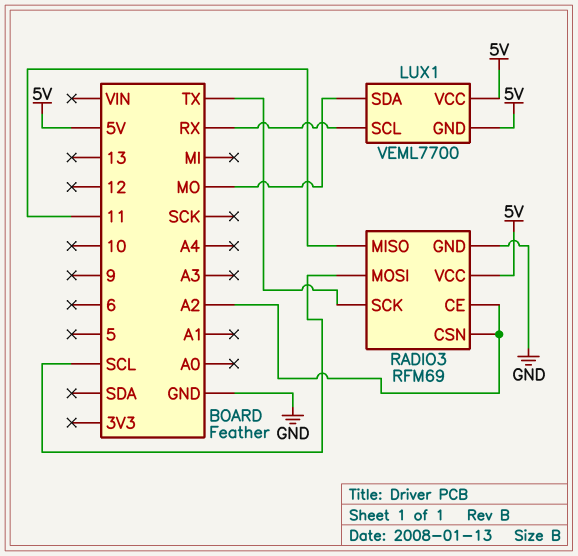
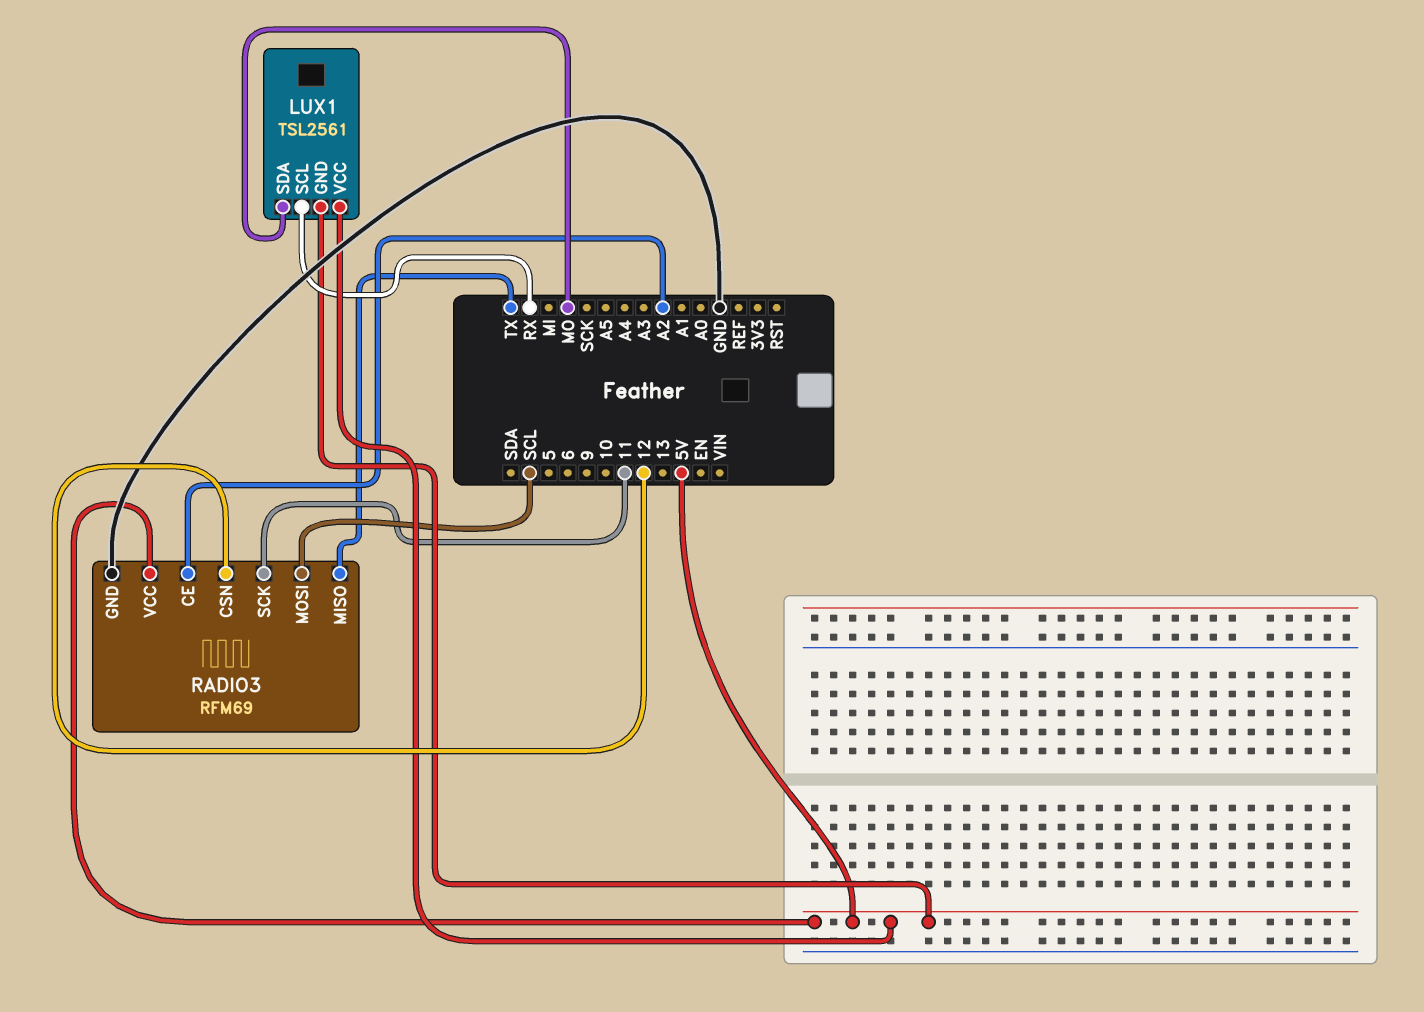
LUX1: VEML7700 -> TSL2561
RADIO3 pin CSN: A2 -> 12
RADIO3 pin MISO: 11 -> TX
RADIO3 pin SCK: TX -> 11

